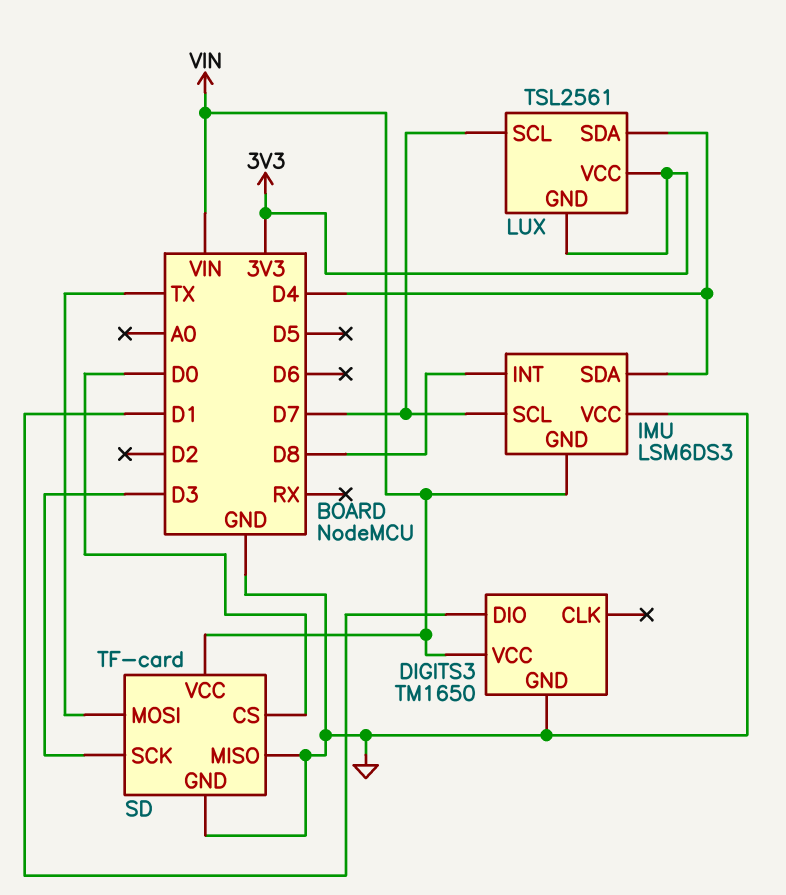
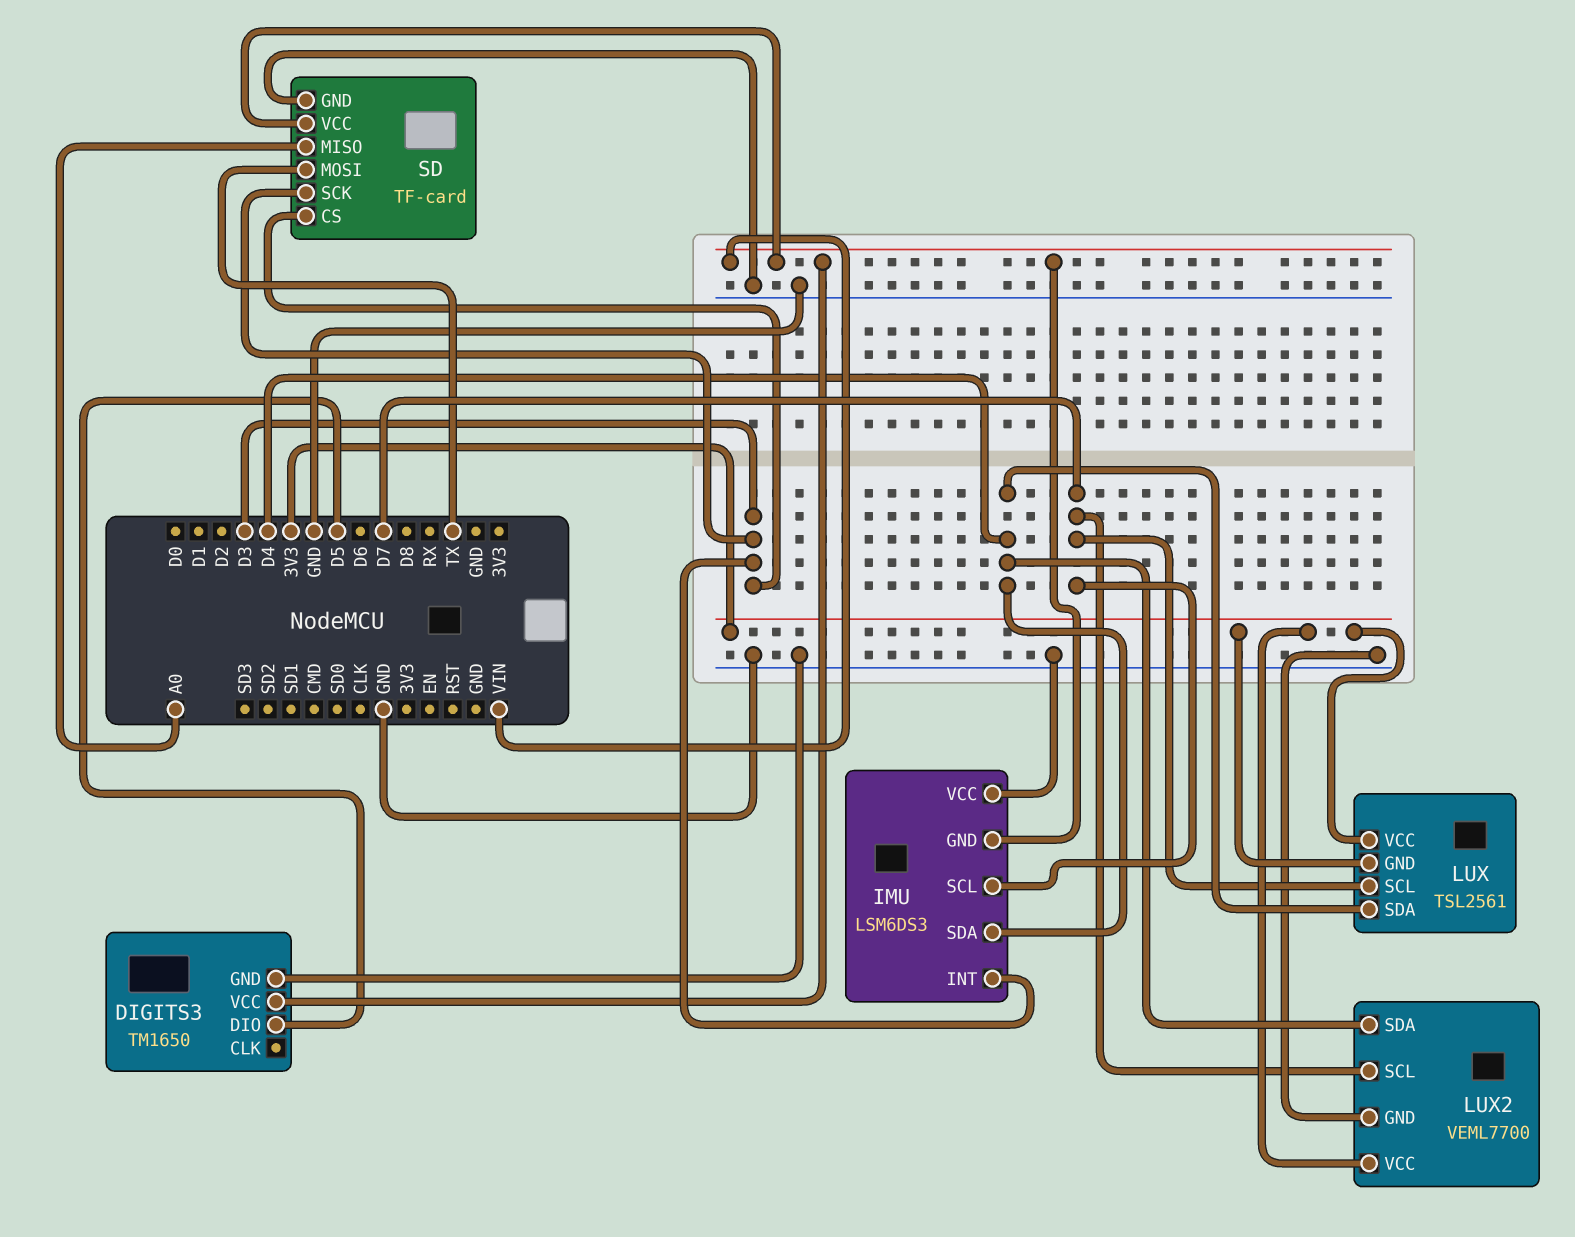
DIGITS3 pin DIO: D1 -> D5
IMU pin INT: D8 -> D3
LUX2: none -> VEML7700
LUX2 pin GND: none -> GND
LUX2 pin SCL: none -> D7
LUX2 pin SDA: none -> D4
LUX2 pin VCC: none -> 3V3
SD pin CS: D0 -> D3
SD pin MISO: GND -> A0

